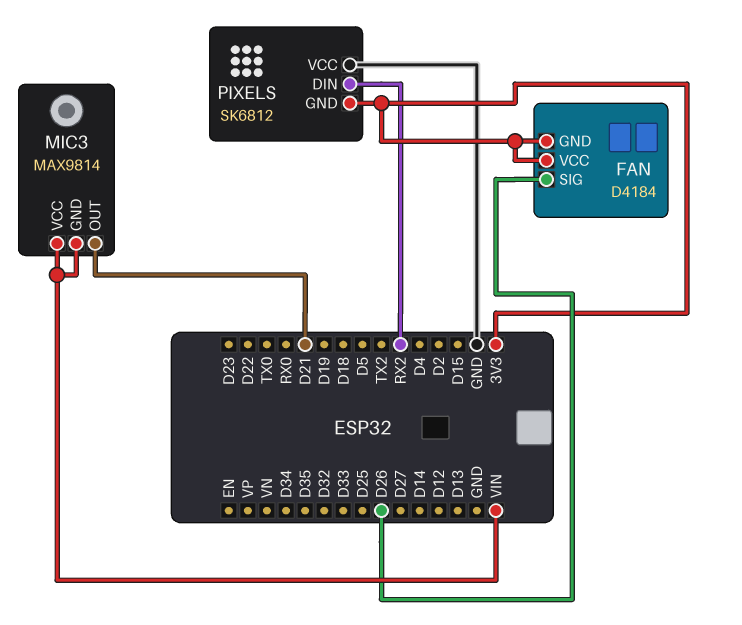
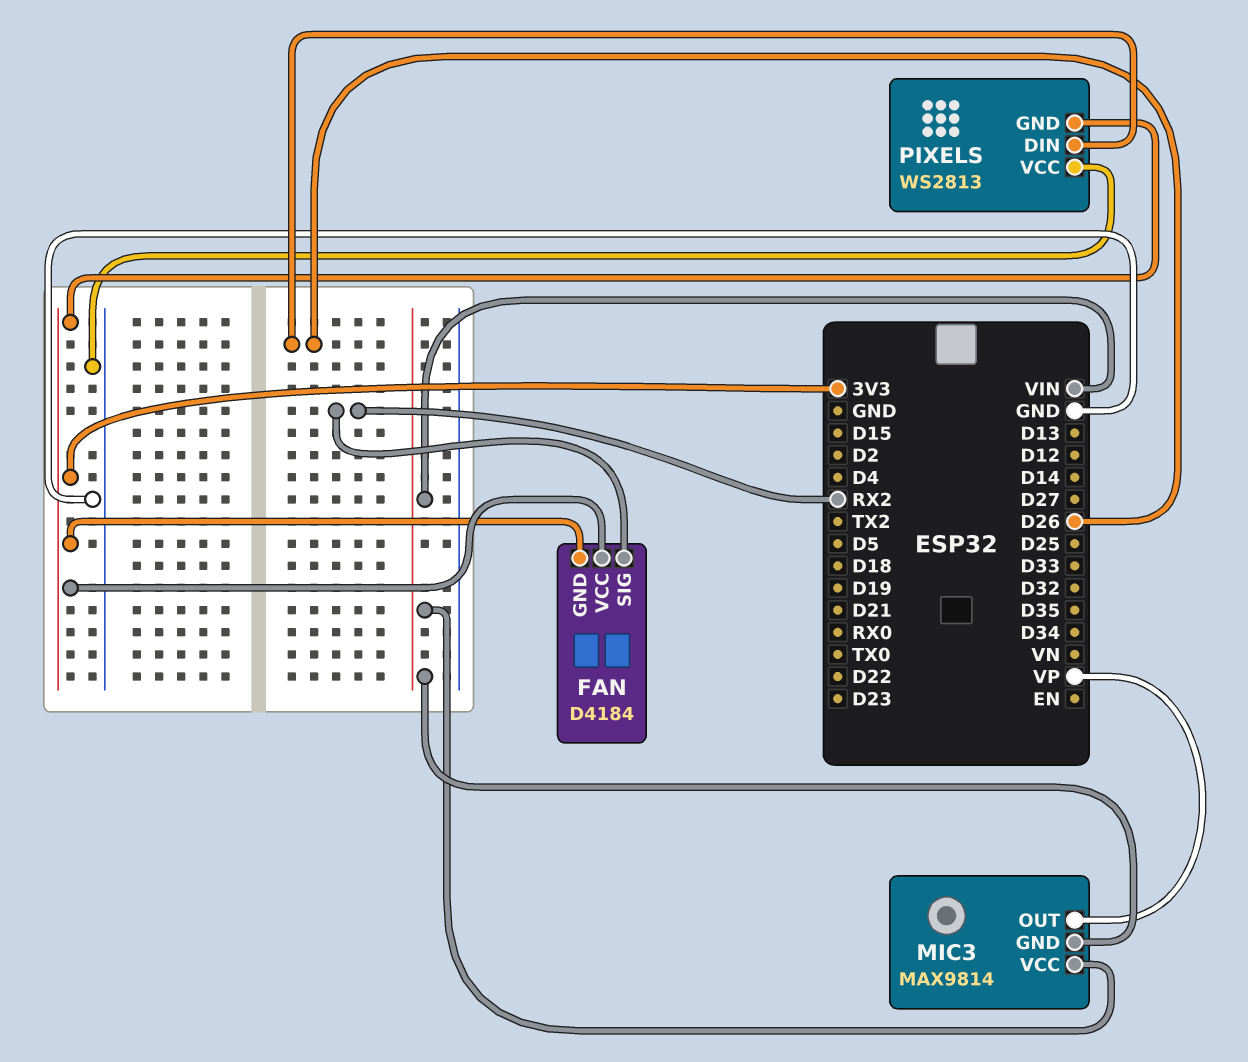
FAN pin SIG: D26 -> RX2
MIC3 pin OUT: D21 -> VP
PIXELS: SK6812 -> WS2813
PIXELS pin DIN: RX2 -> D26

